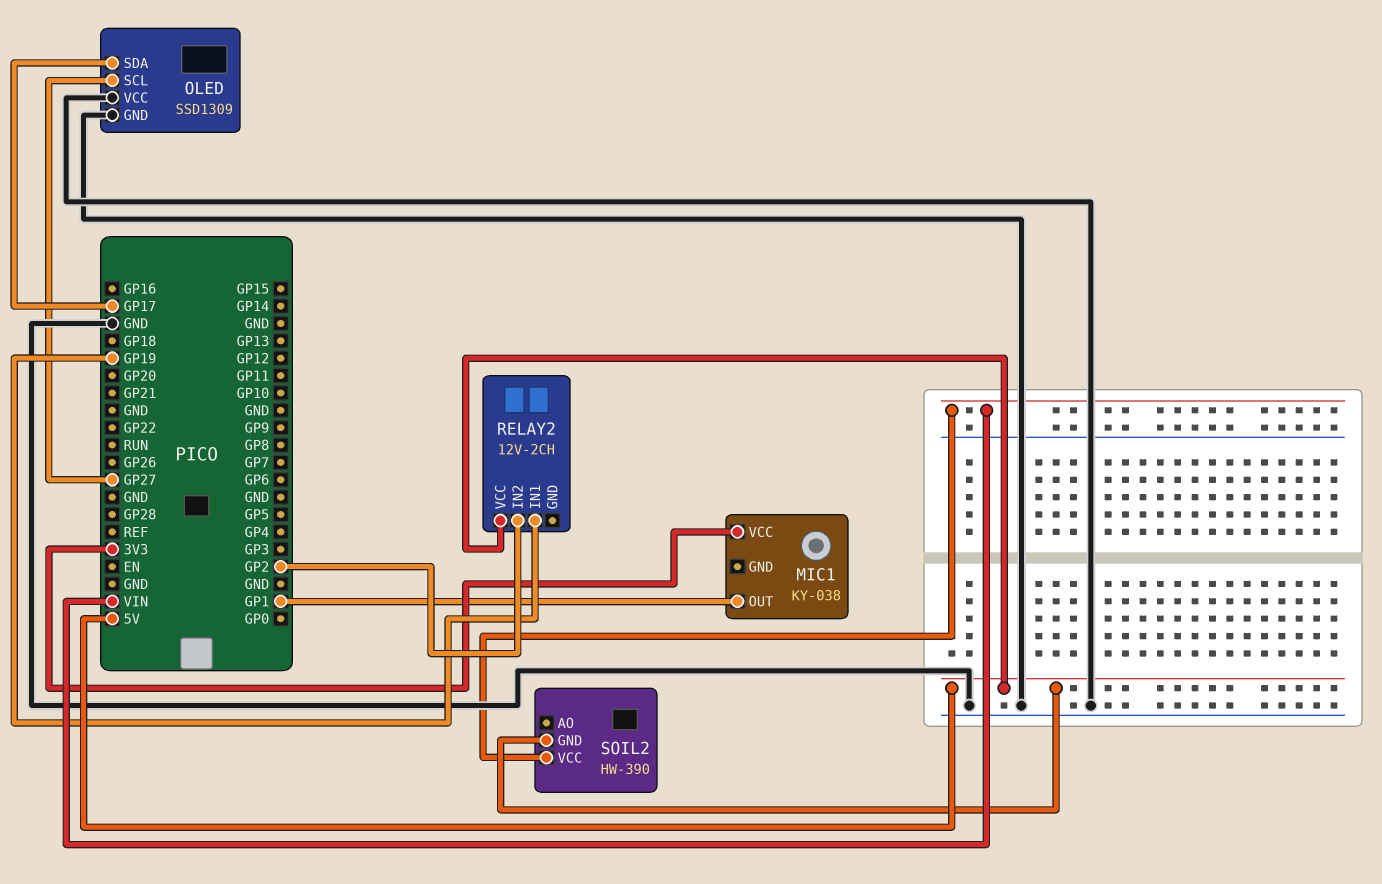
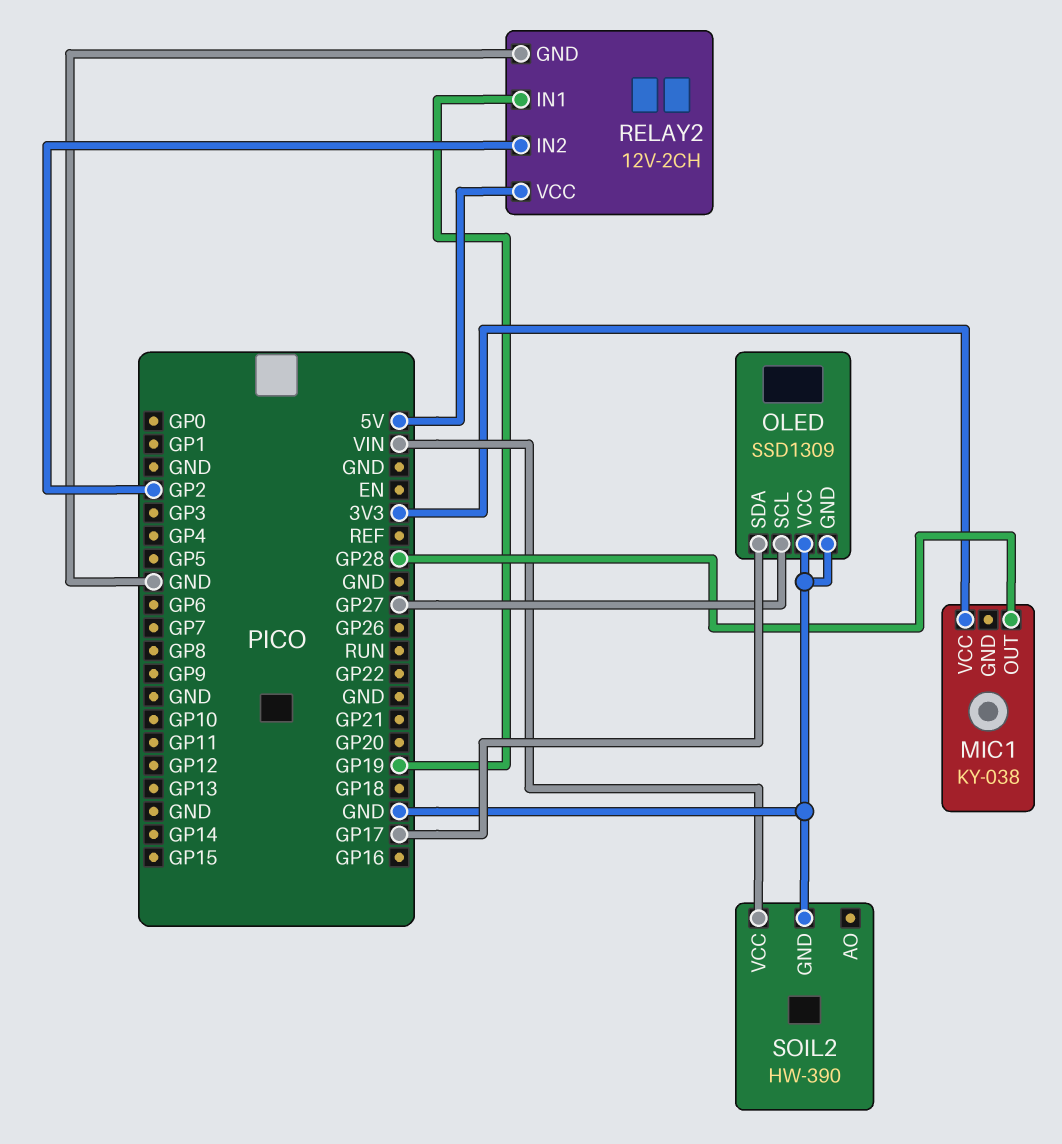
MIC1 pin OUT: GP1 -> GP28
RELAY2 pin GND: none -> GND
SOIL2 pin GND: 5V -> GND

